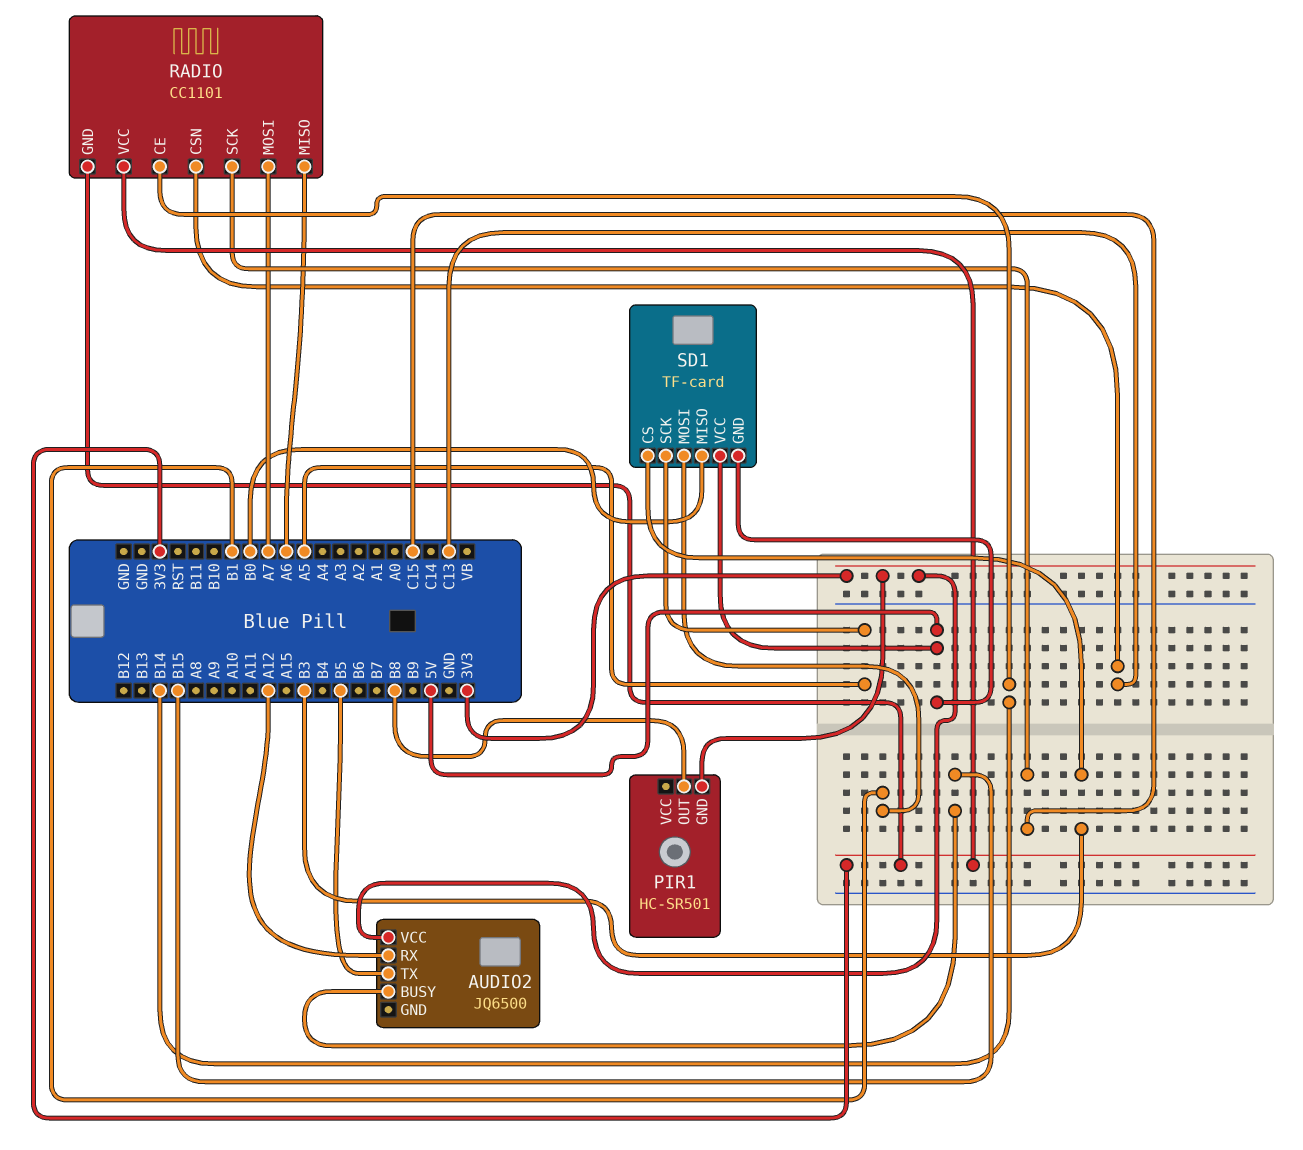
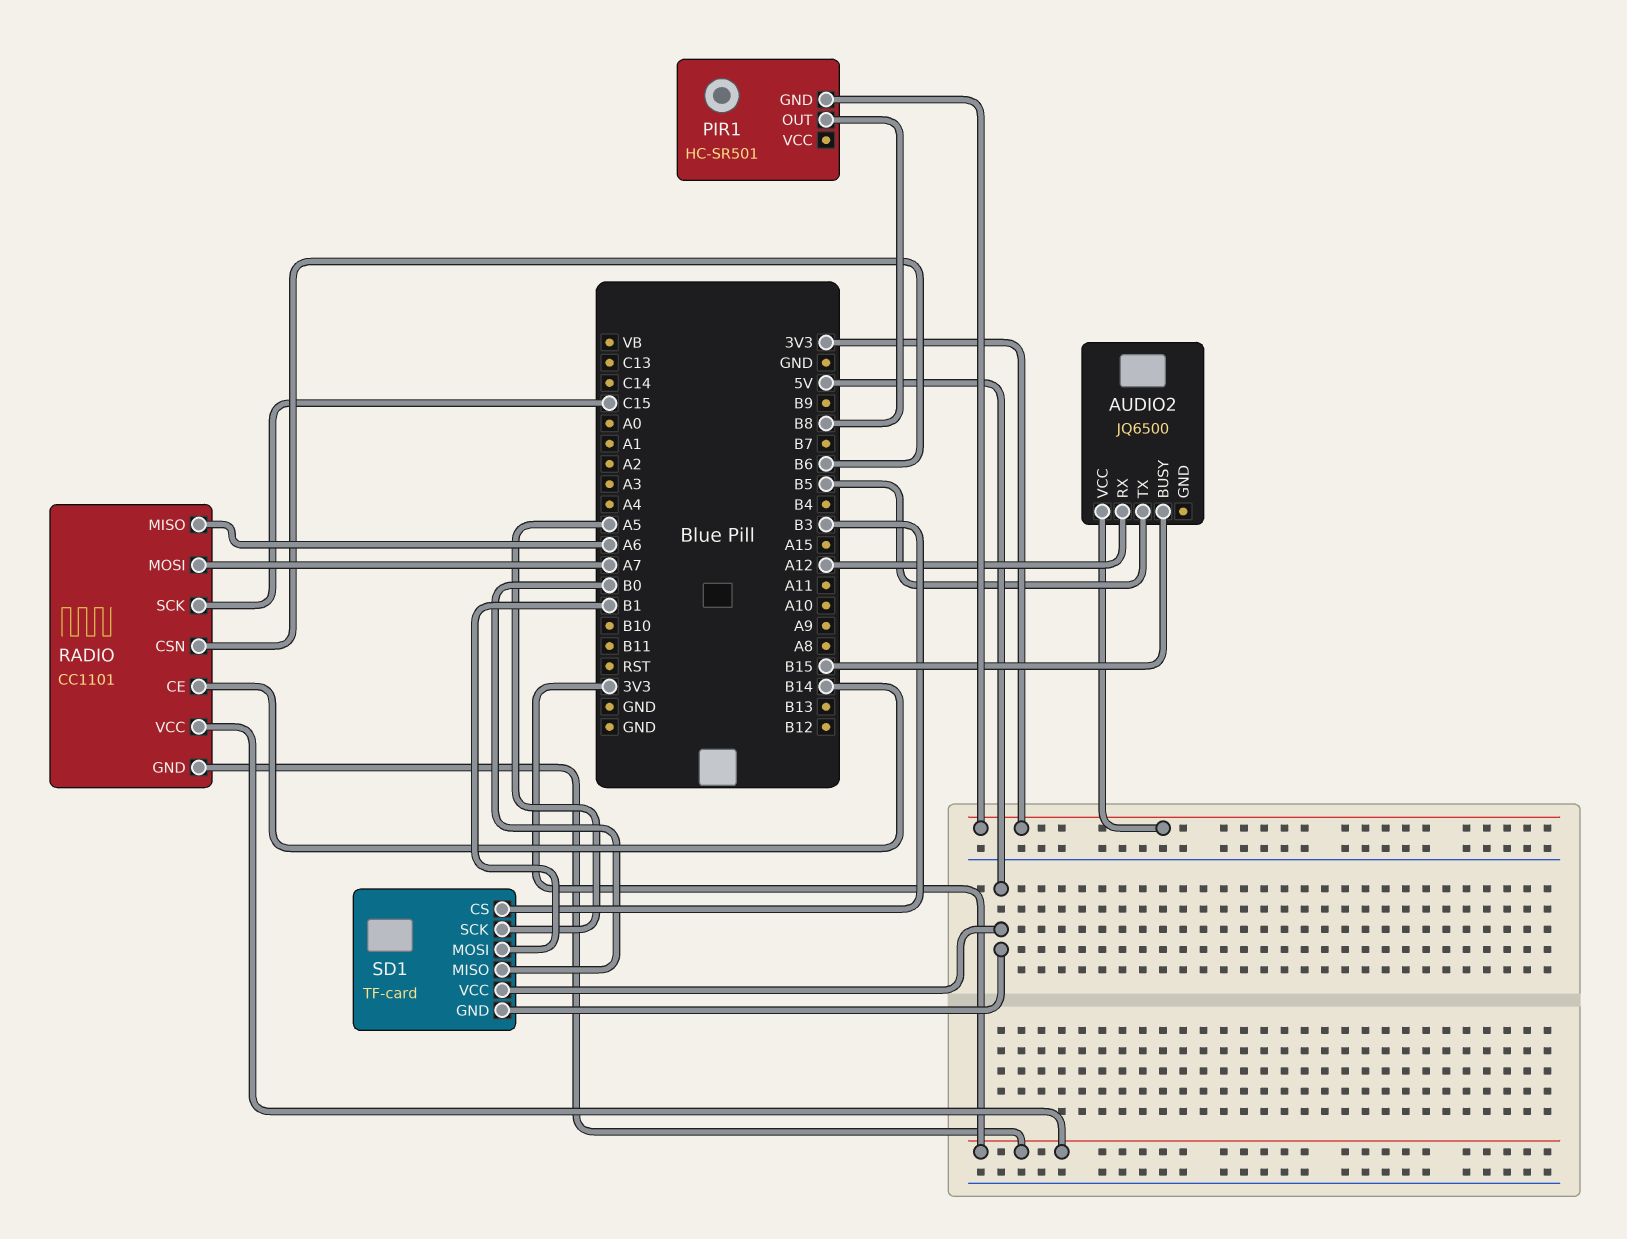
RADIO pin CSN: C13 -> B6

